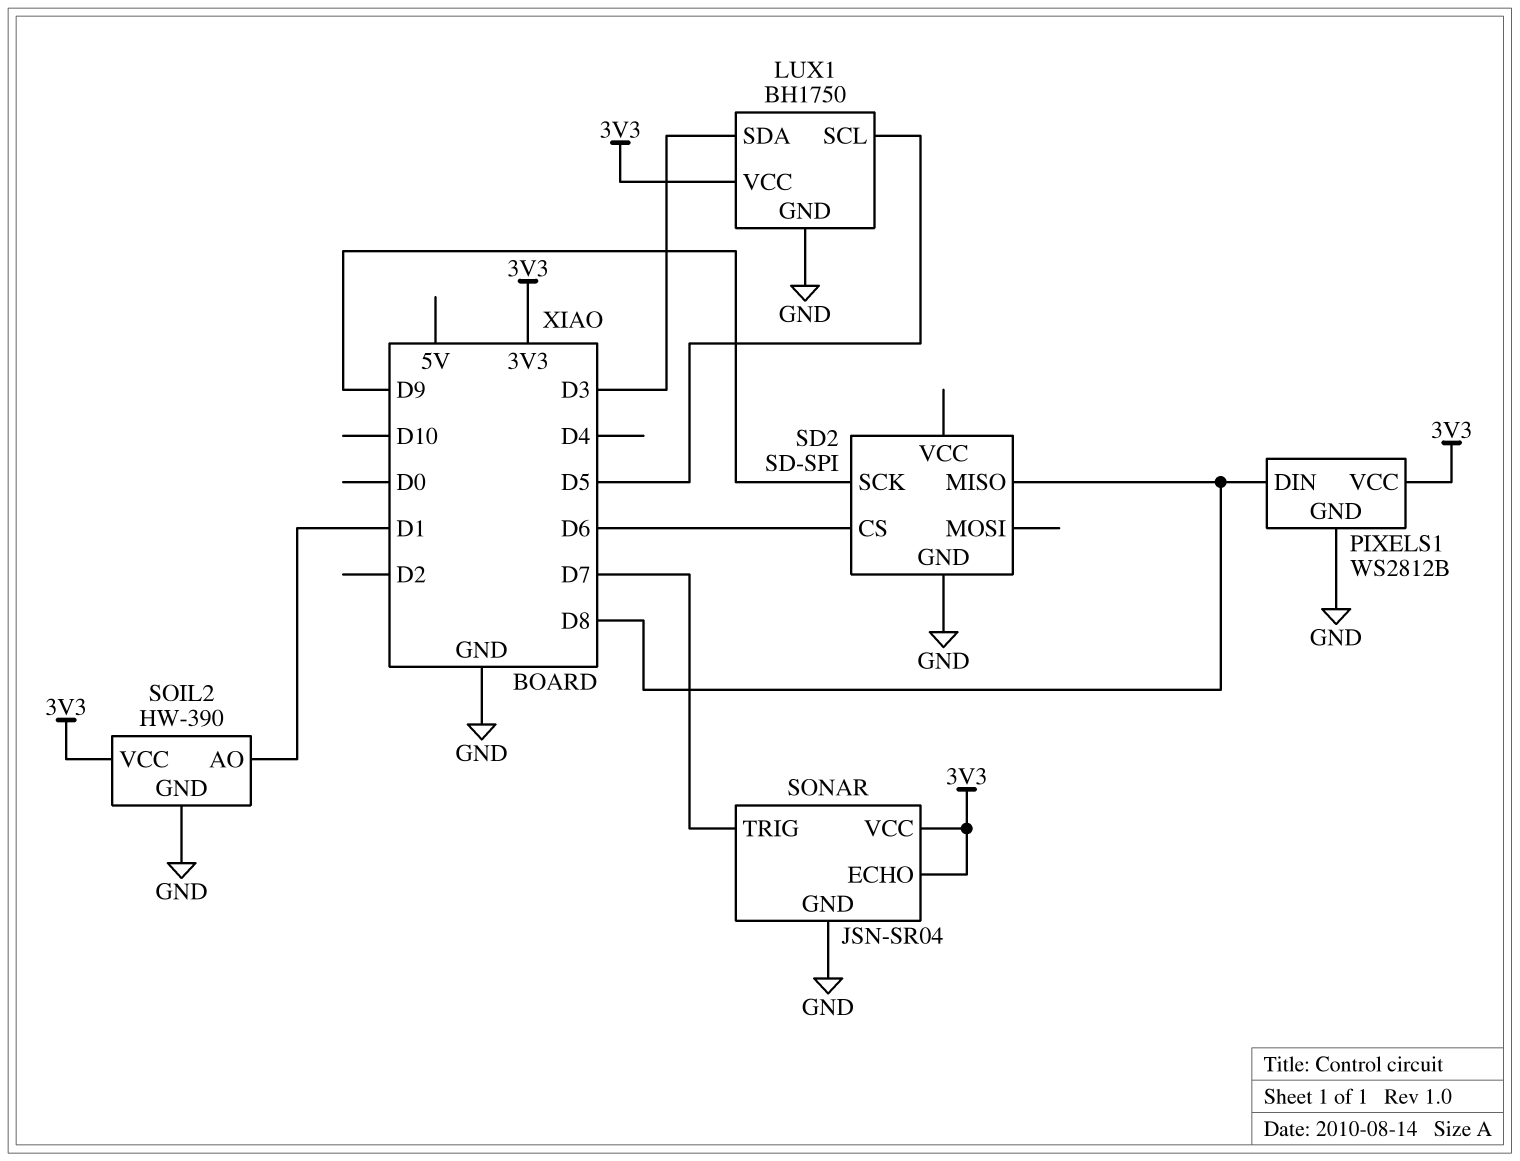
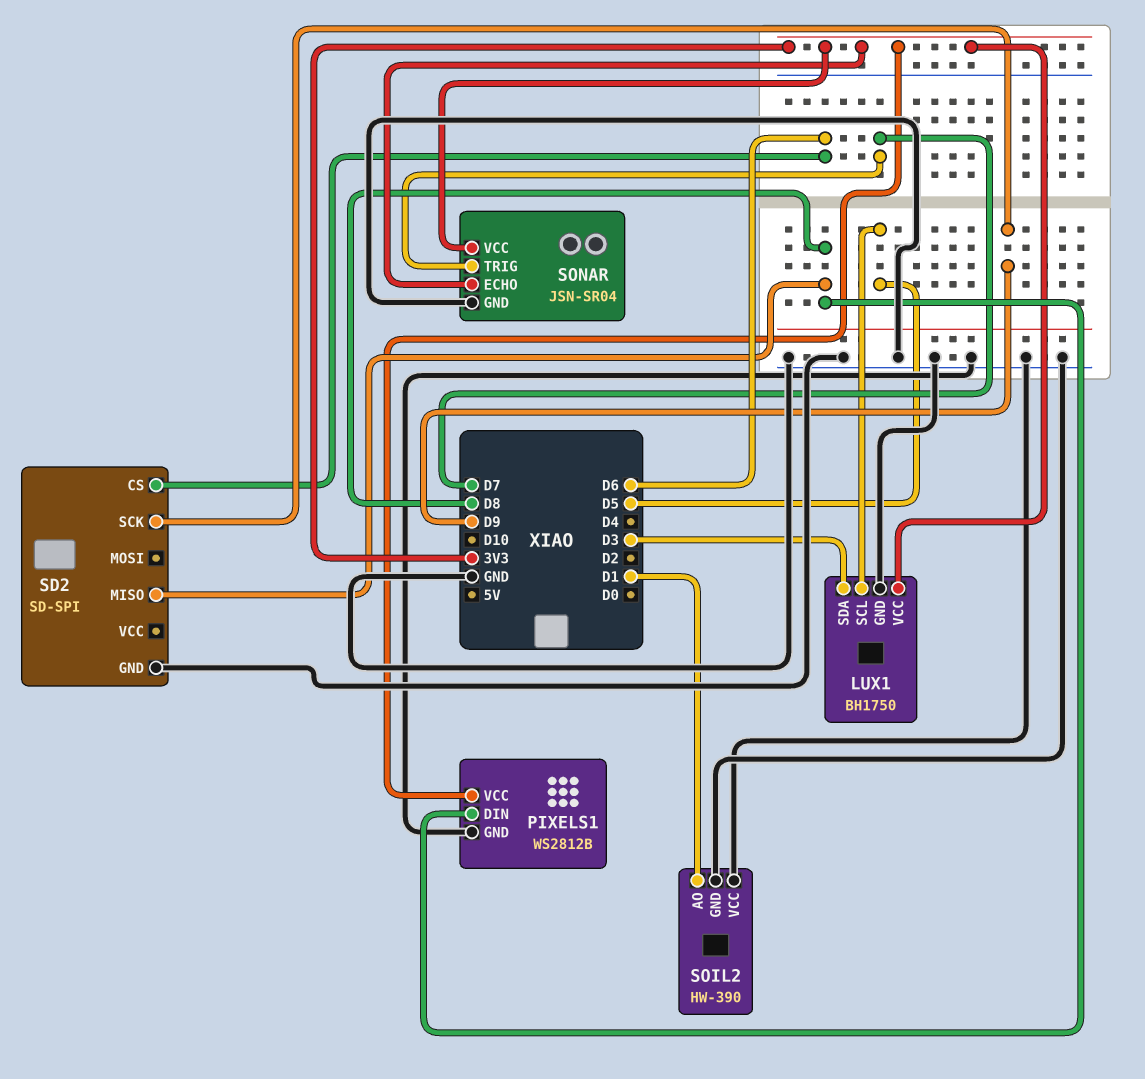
SOIL2 pin VCC: 3V3 -> GND

